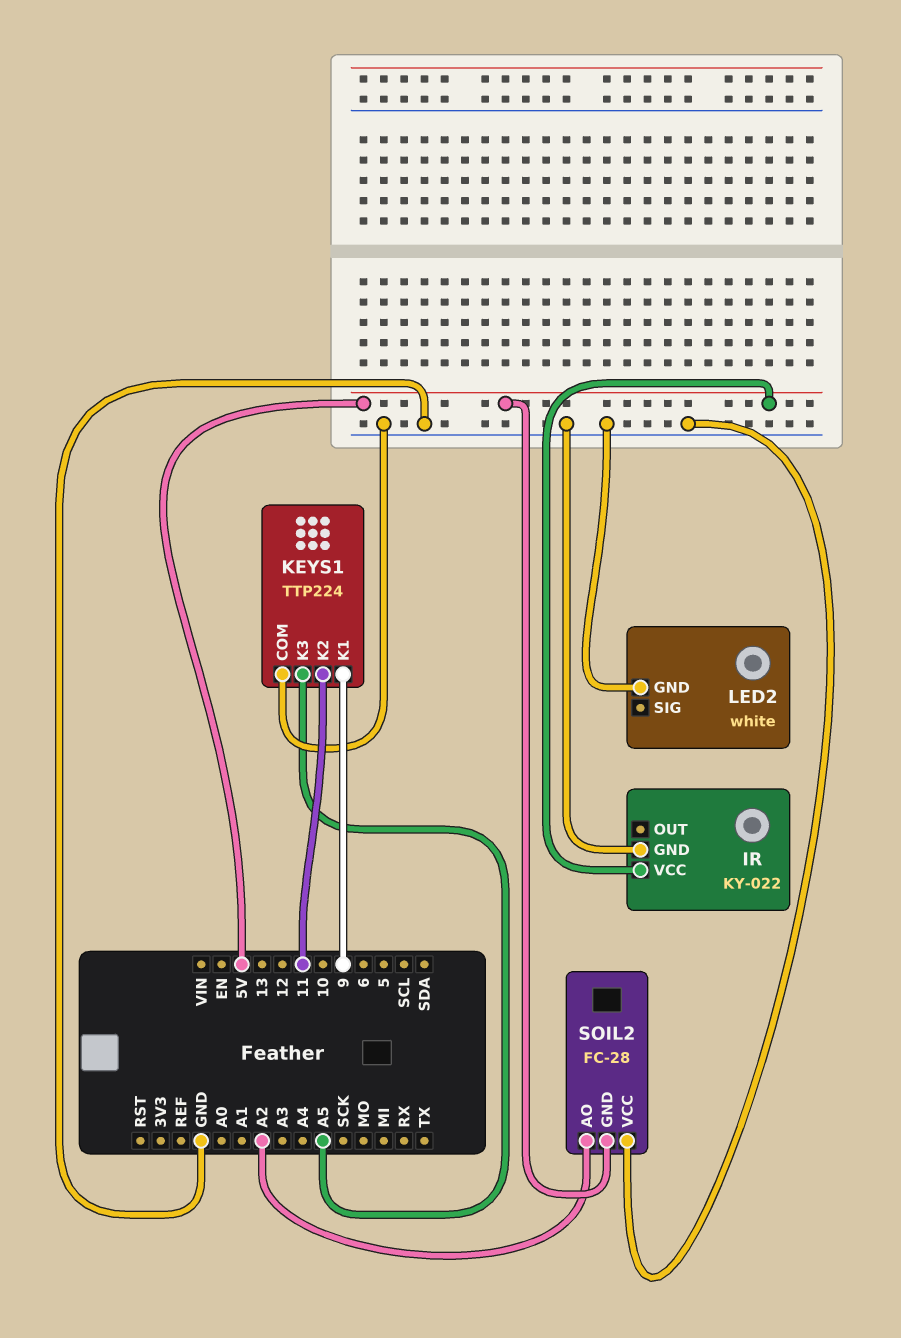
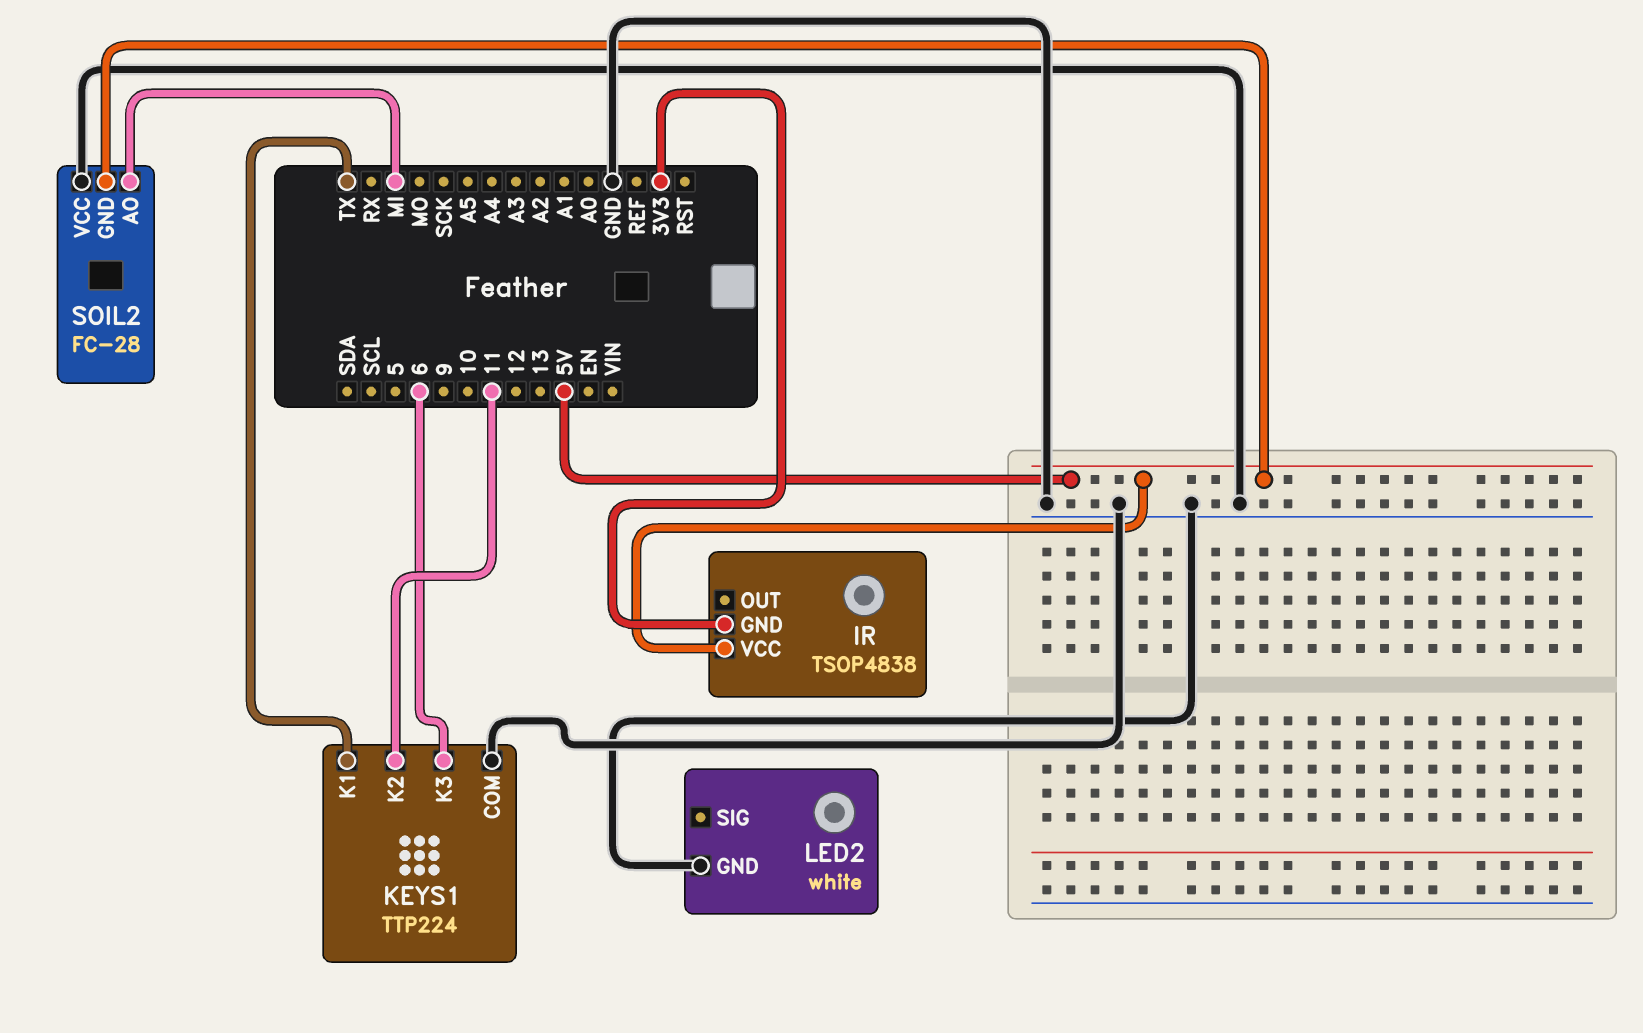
IR: KY-022 -> TSOP4838
IR pin GND: GND -> 3V3
KEYS1 pin K1: 9 -> TX
KEYS1 pin K3: A5 -> 6
SOIL2 pin AO: A2 -> MI

